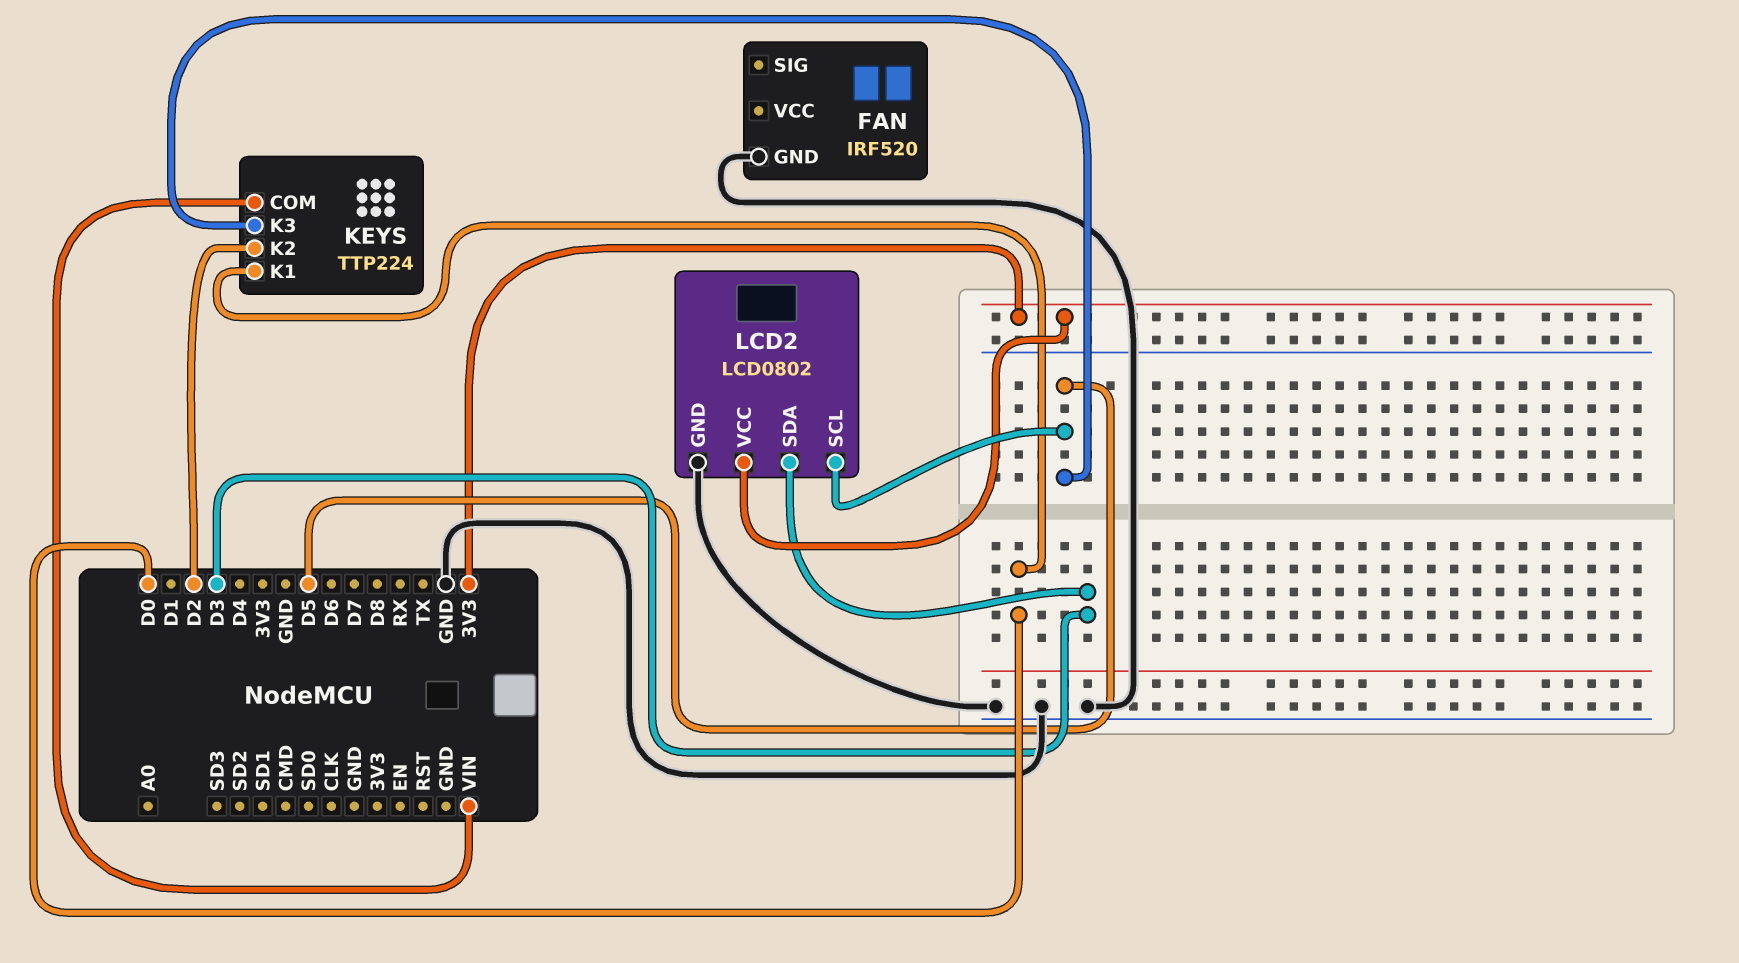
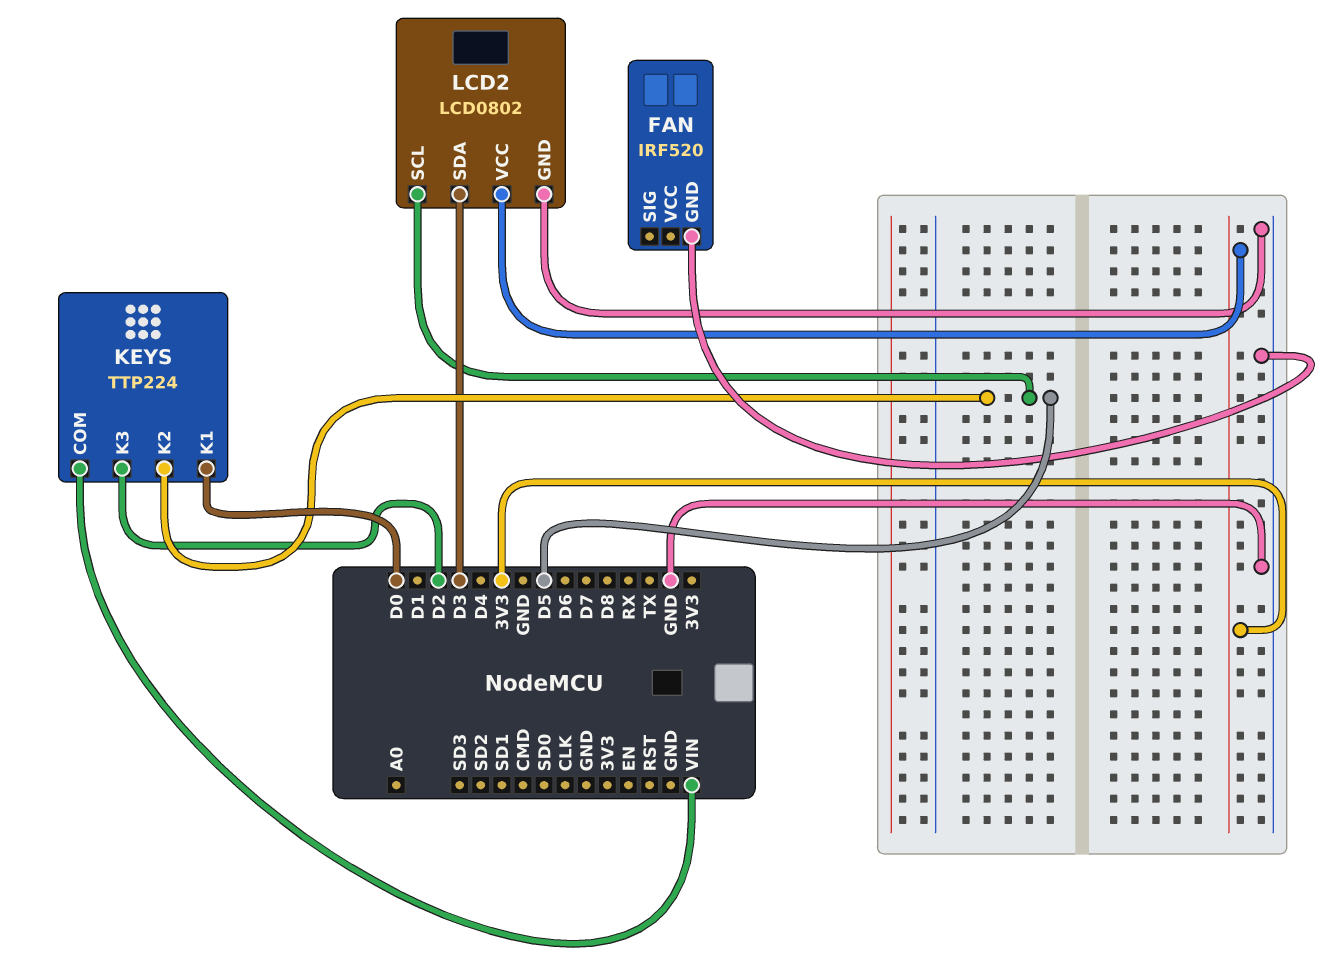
KEYS pin K2: D2 -> D5
KEYS pin K3: D5 -> D2

